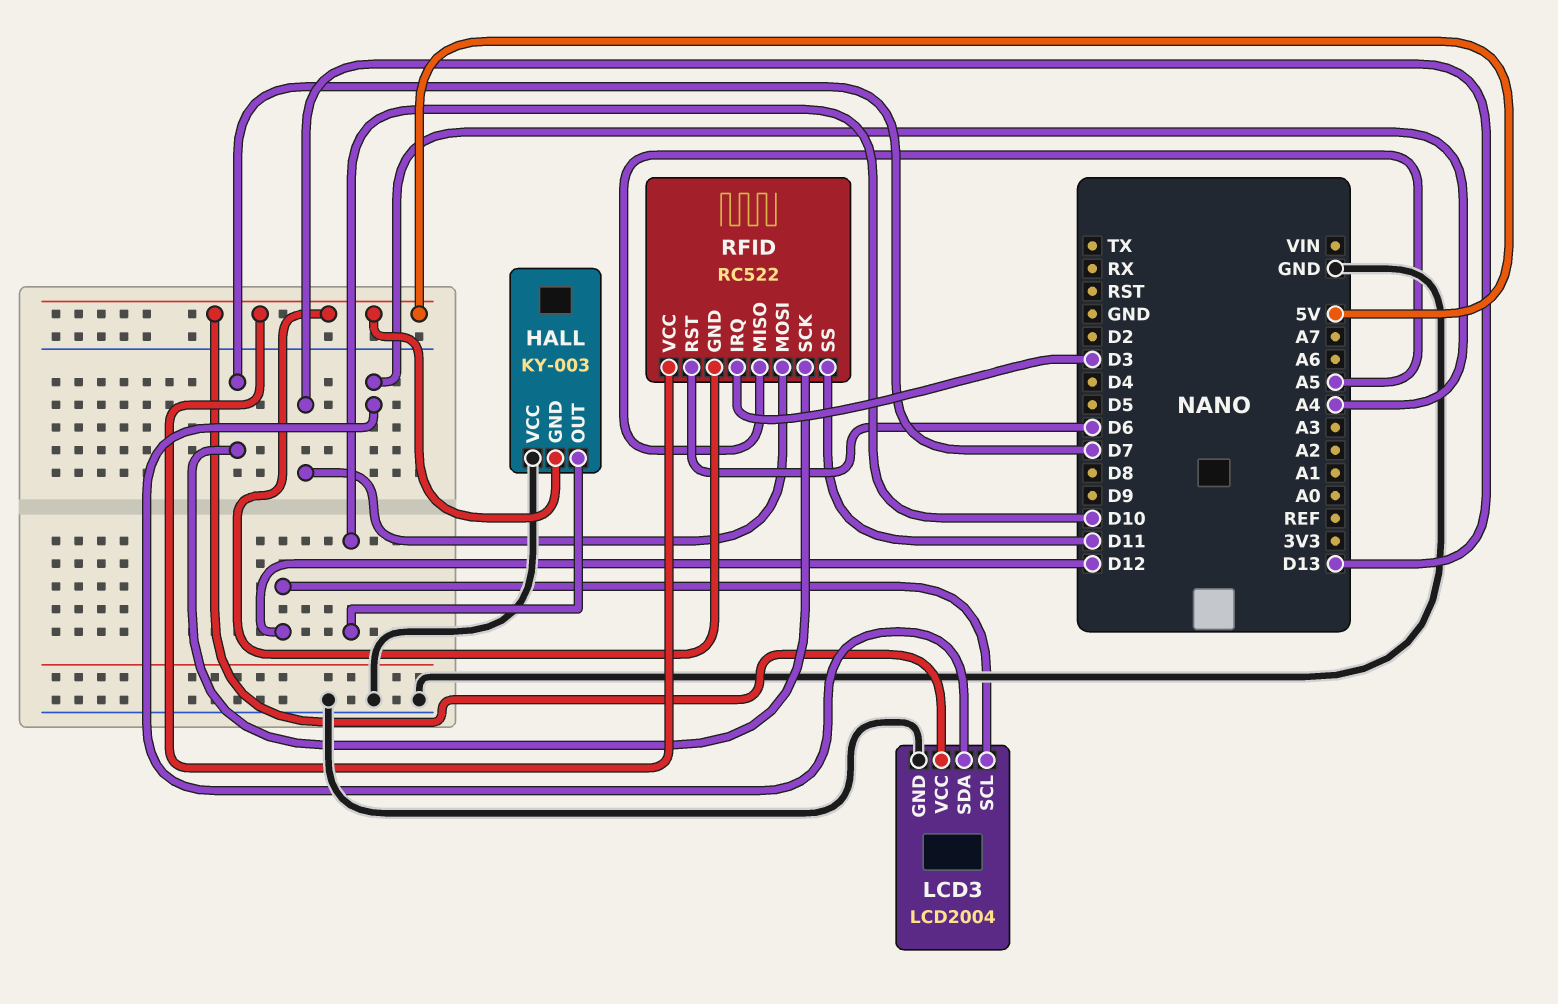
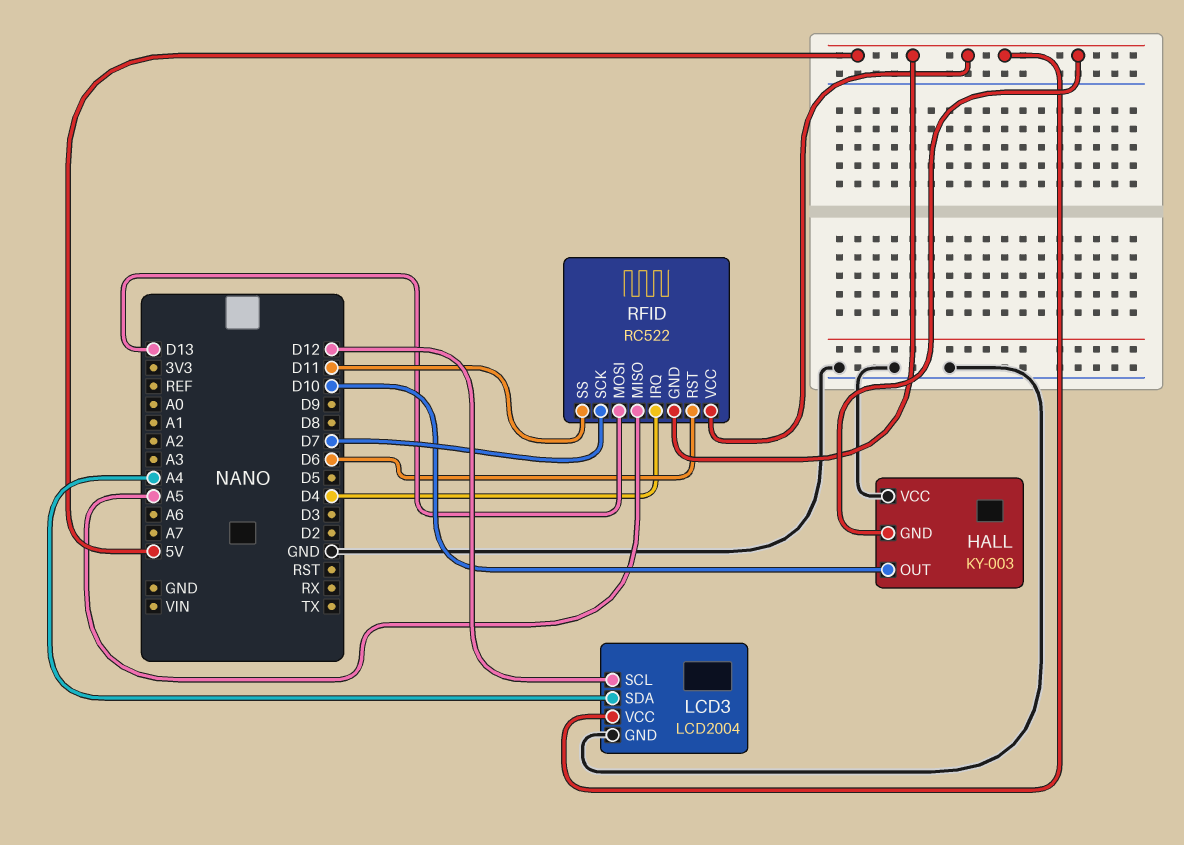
RFID pin IRQ: D3 -> D4

